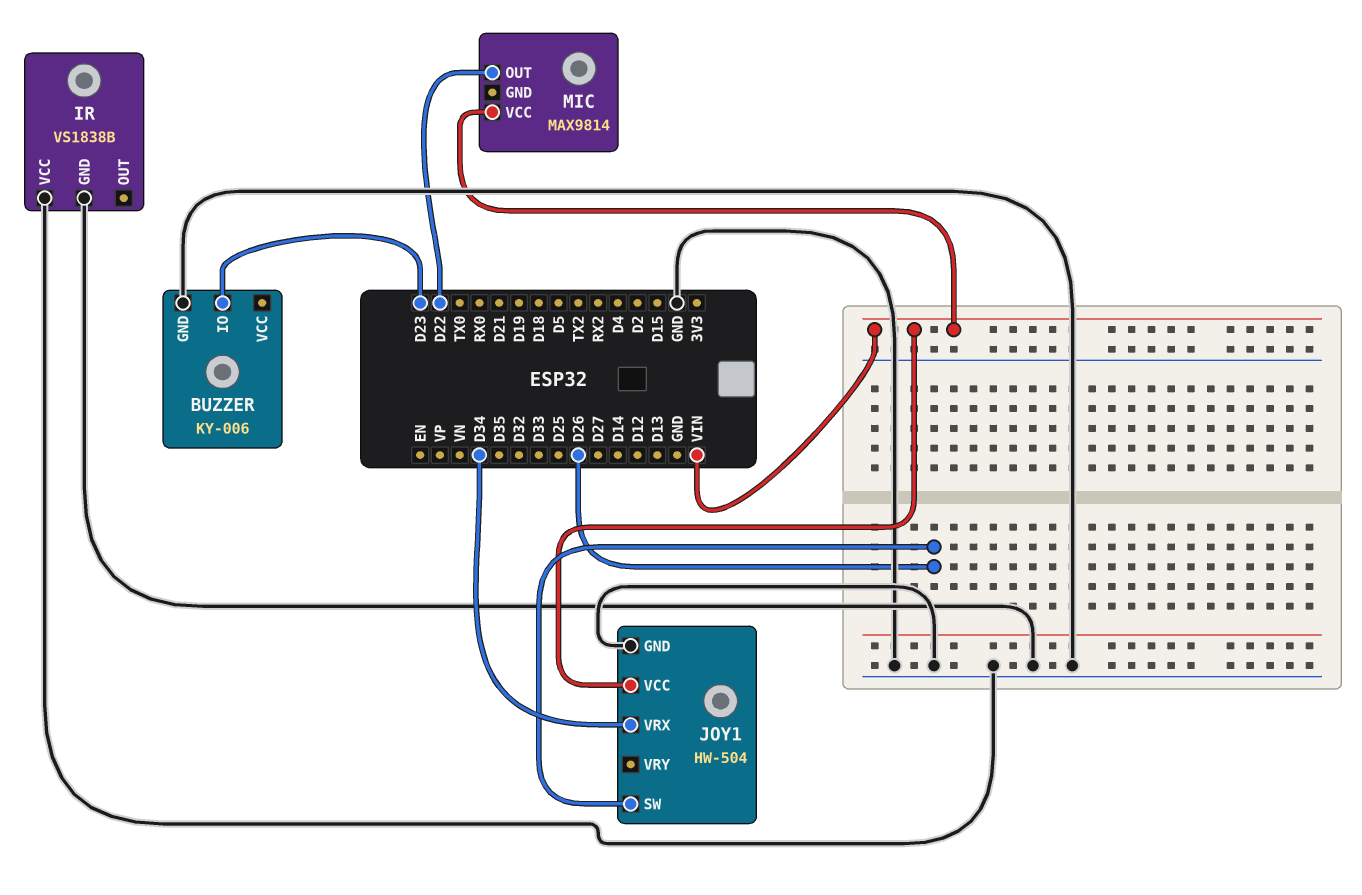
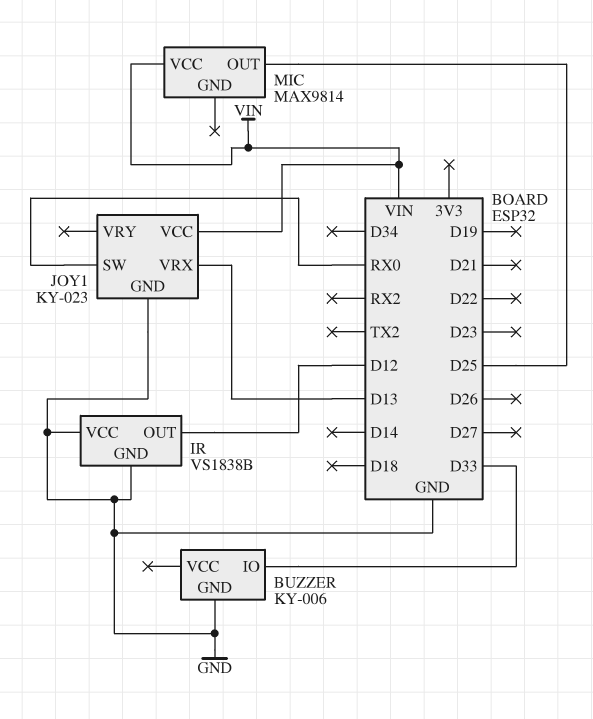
BUZZER pin IO: D23 -> D33
IR pin OUT: none -> D12
JOY1: HW-504 -> KY-023
JOY1 pin SW: D26 -> RX0
JOY1 pin VRX: D34 -> D13
MIC pin OUT: D22 -> D25

